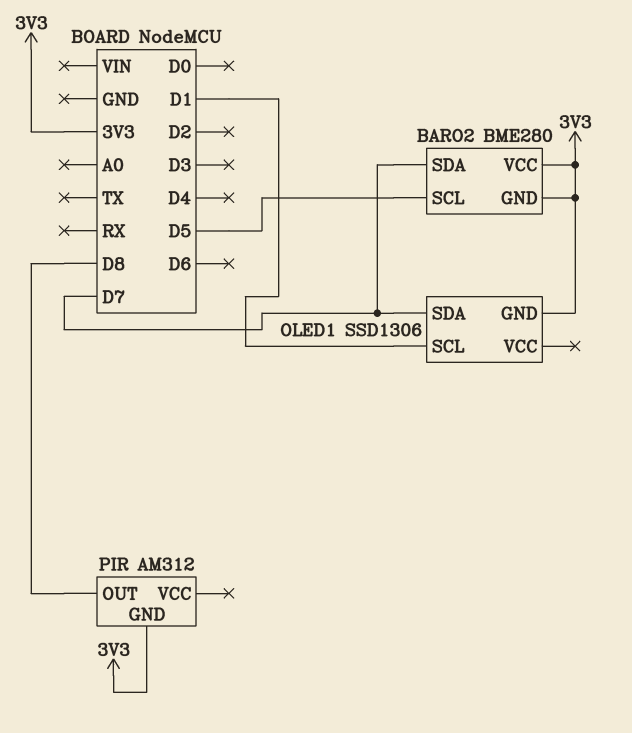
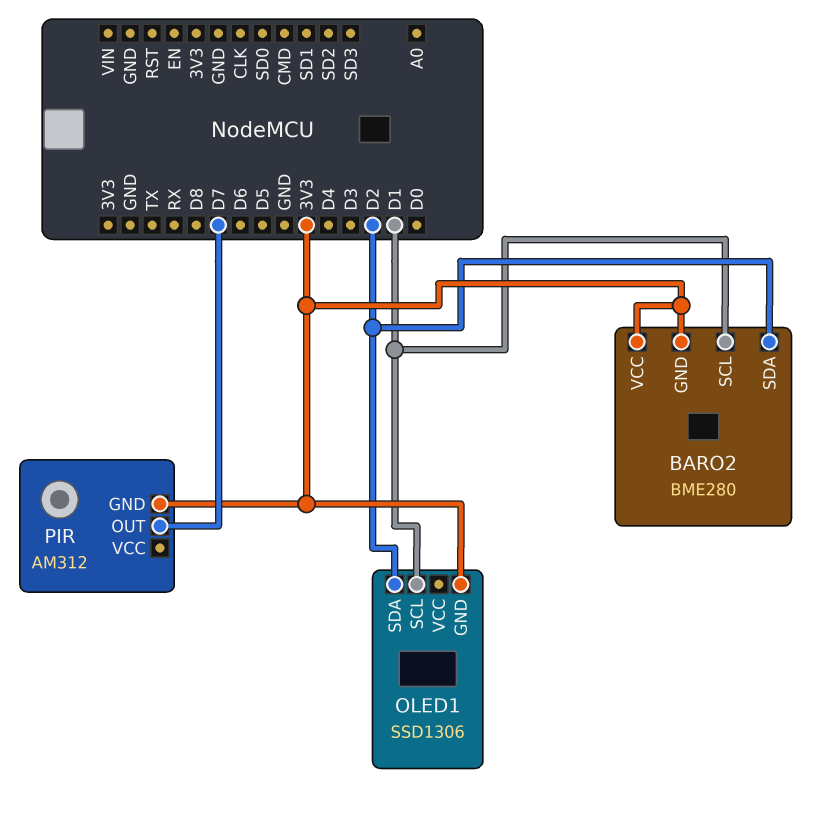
BARO2 pin SCL: D5 -> D1
BARO2 pin SDA: D7 -> D2
OLED1 pin SDA: D7 -> D2
PIR pin OUT: D8 -> D7

